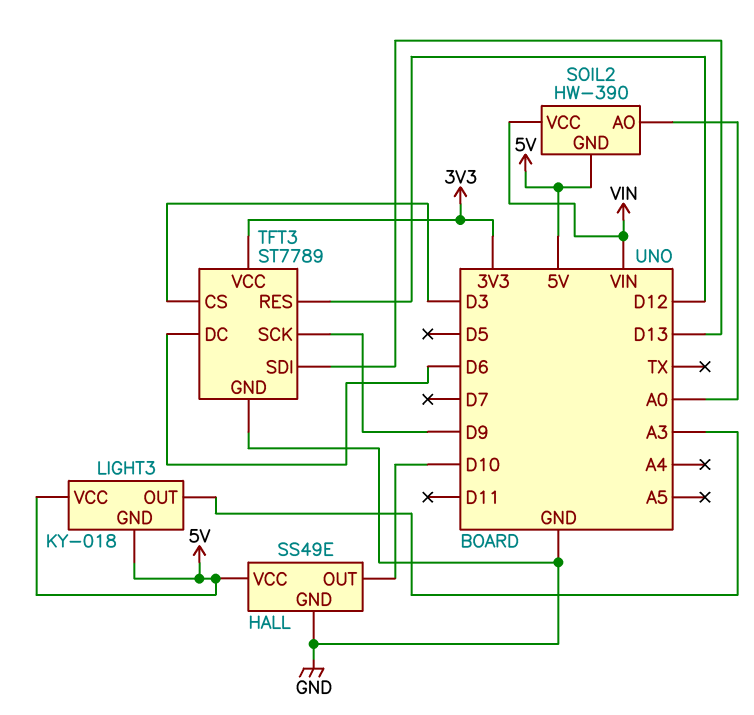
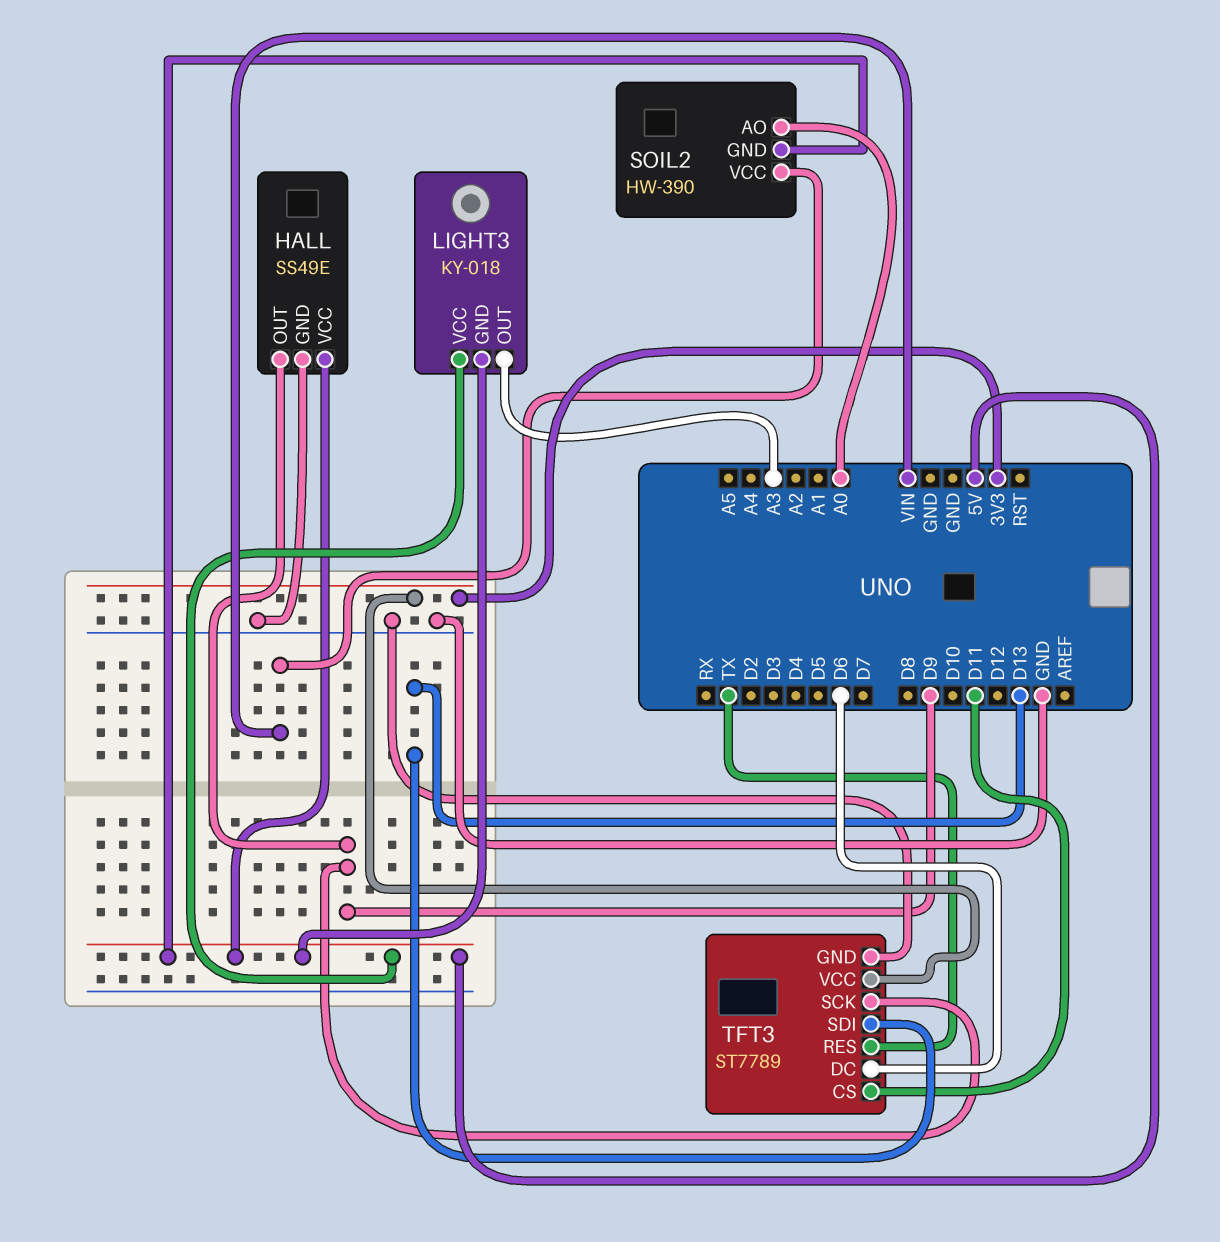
HALL pin OUT: D10 -> D9
TFT3 pin CS: D3 -> D11
TFT3 pin RES: D12 -> TX

